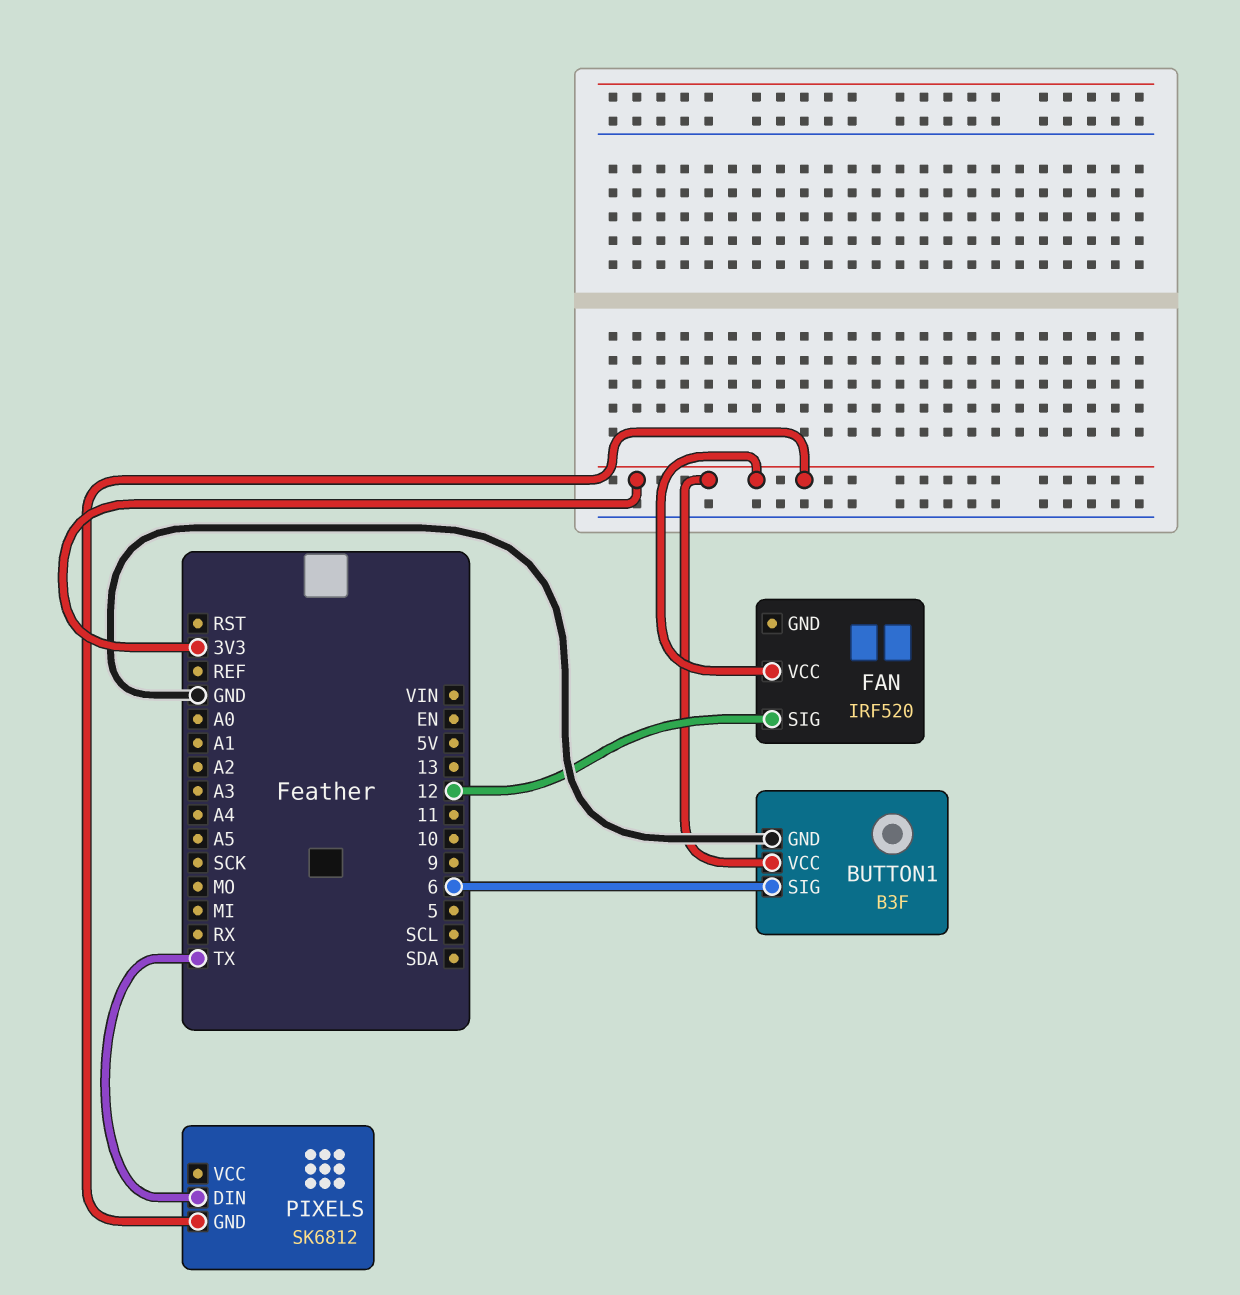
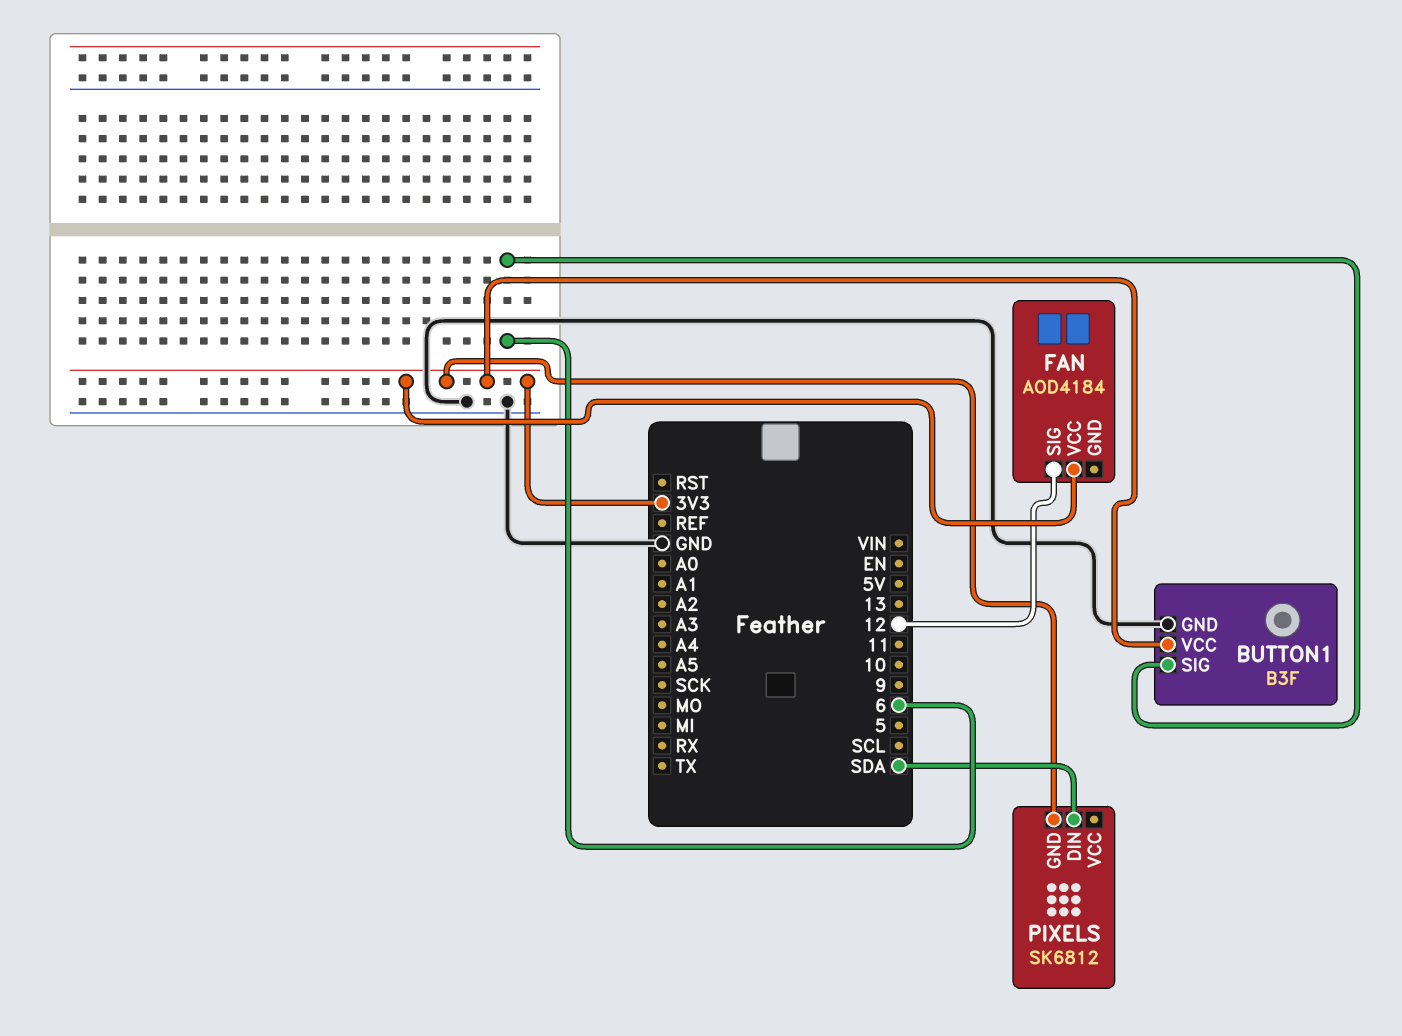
FAN: IRF520 -> AOD4184
PIXELS pin DIN: TX -> SDA

